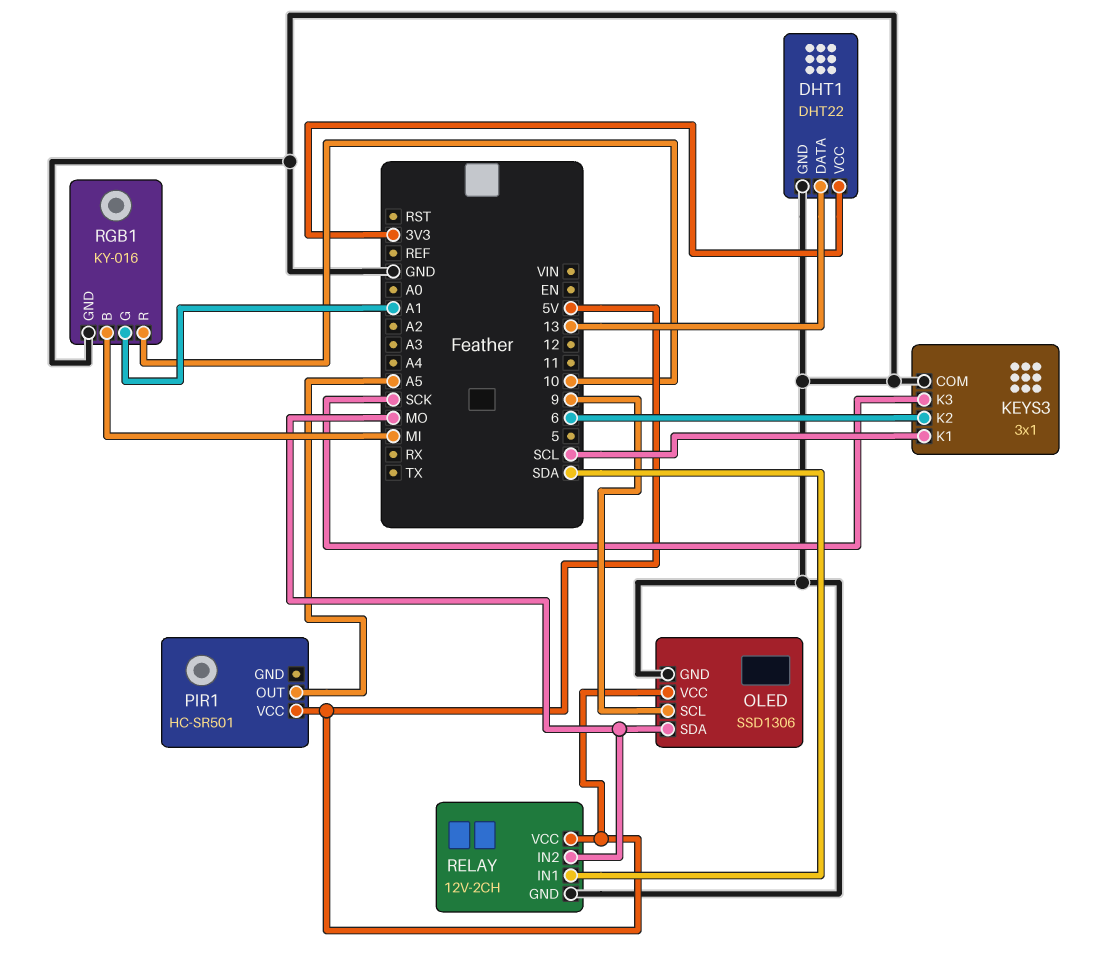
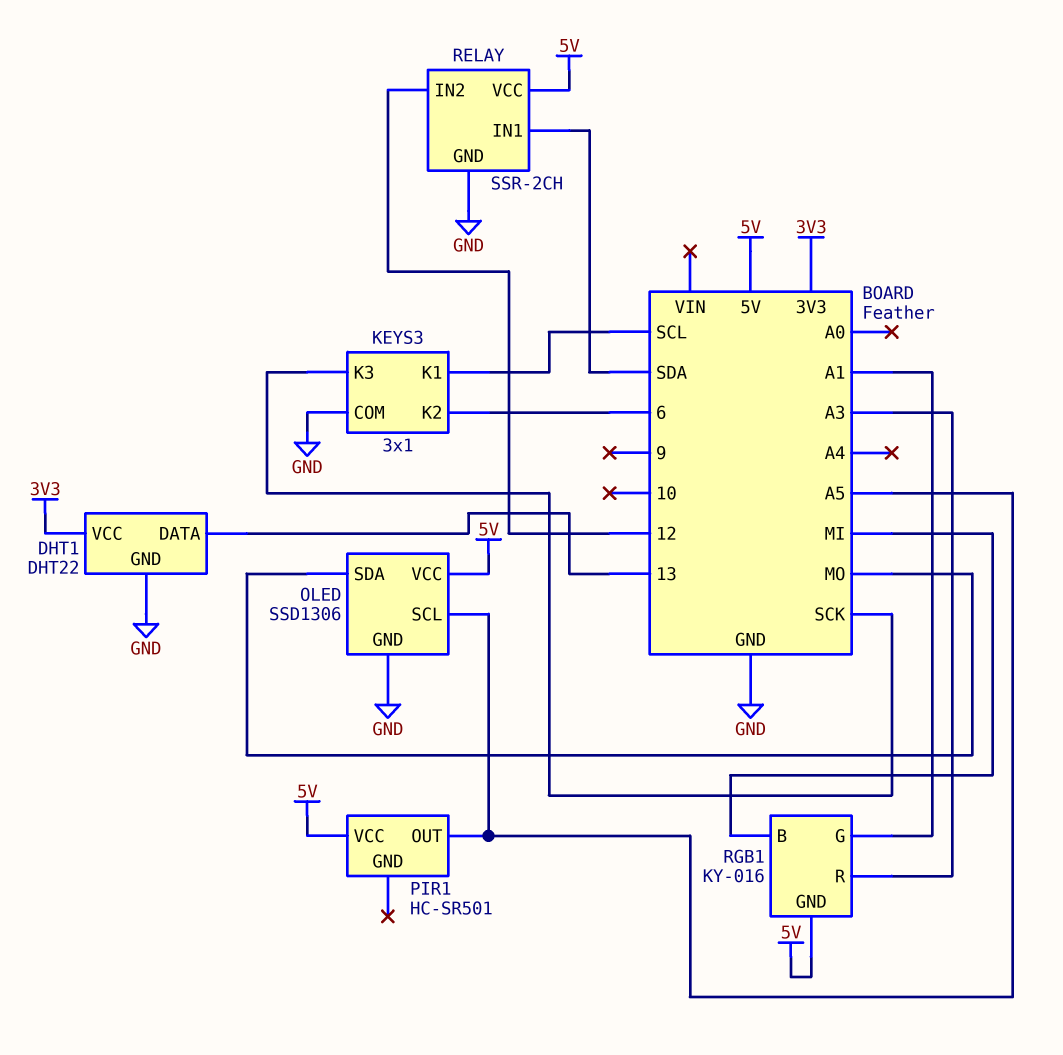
OLED pin SCL: 9 -> A5
RELAY: 12V-2CH -> SSR-2CH
RELAY pin IN2: MO -> 12
RGB1 pin GND: GND -> 5V
RGB1 pin R: 10 -> A3

